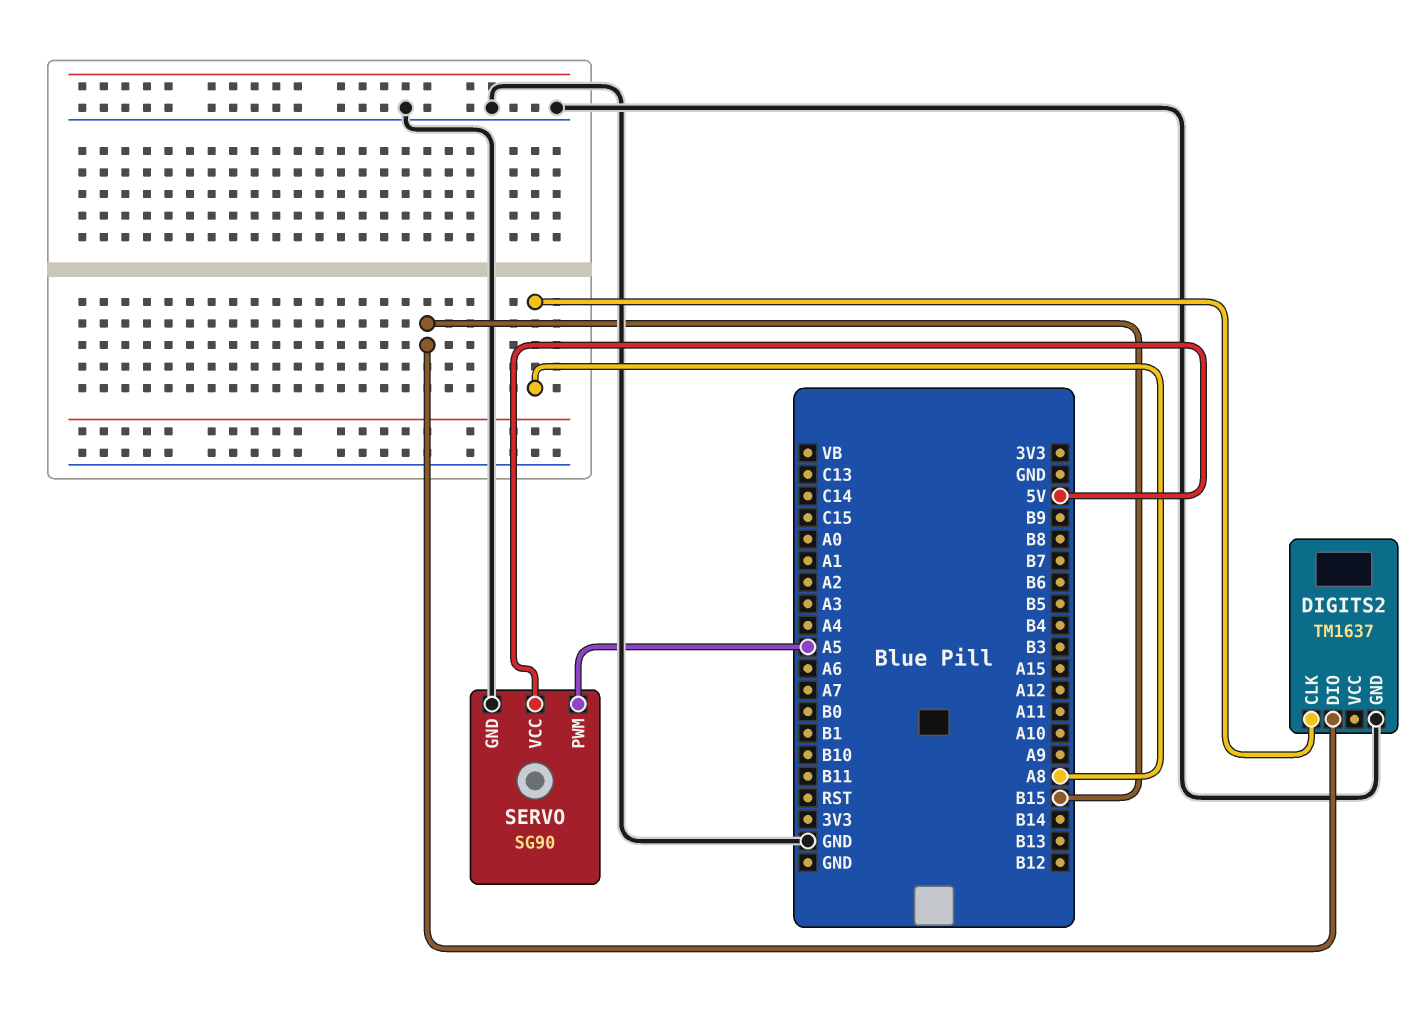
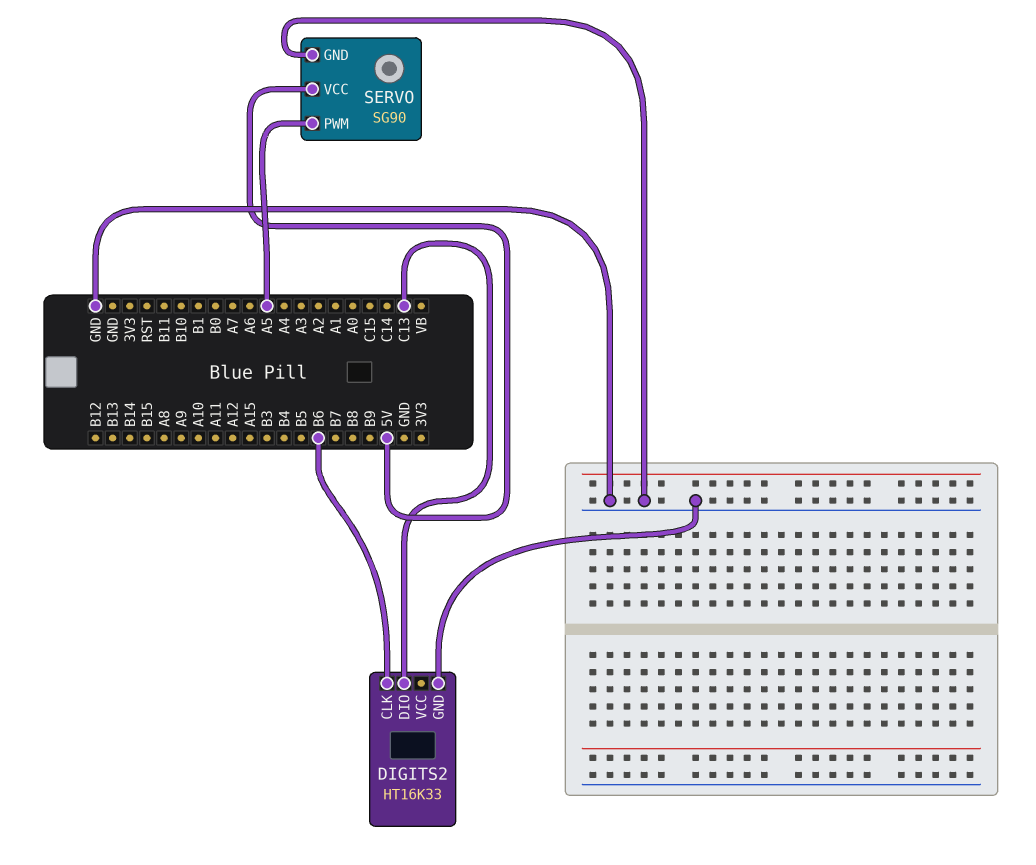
DIGITS2: TM1637 -> HT16K33
DIGITS2 pin CLK: A8 -> B6
DIGITS2 pin DIO: B15 -> C13

